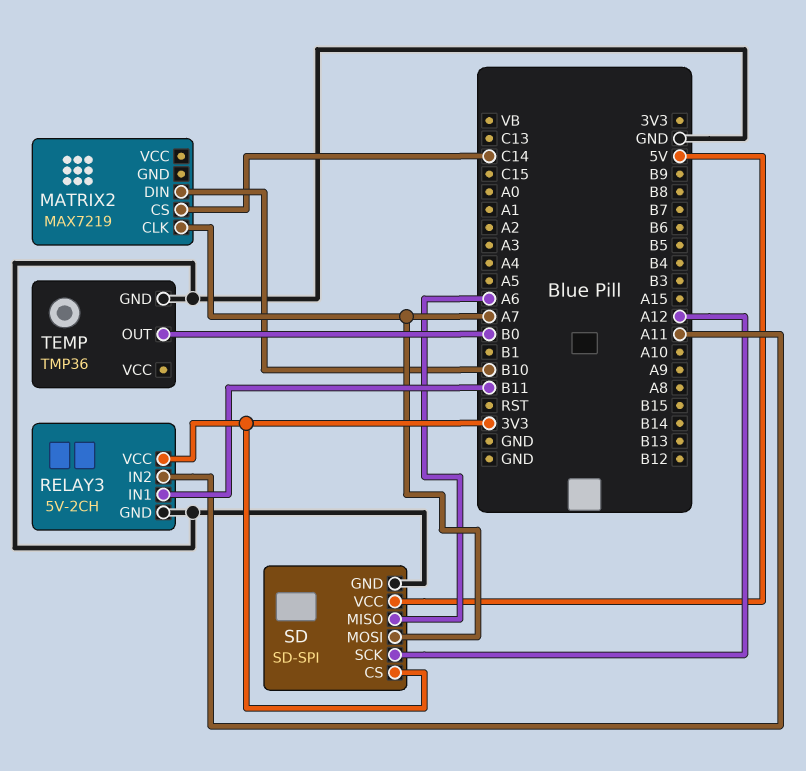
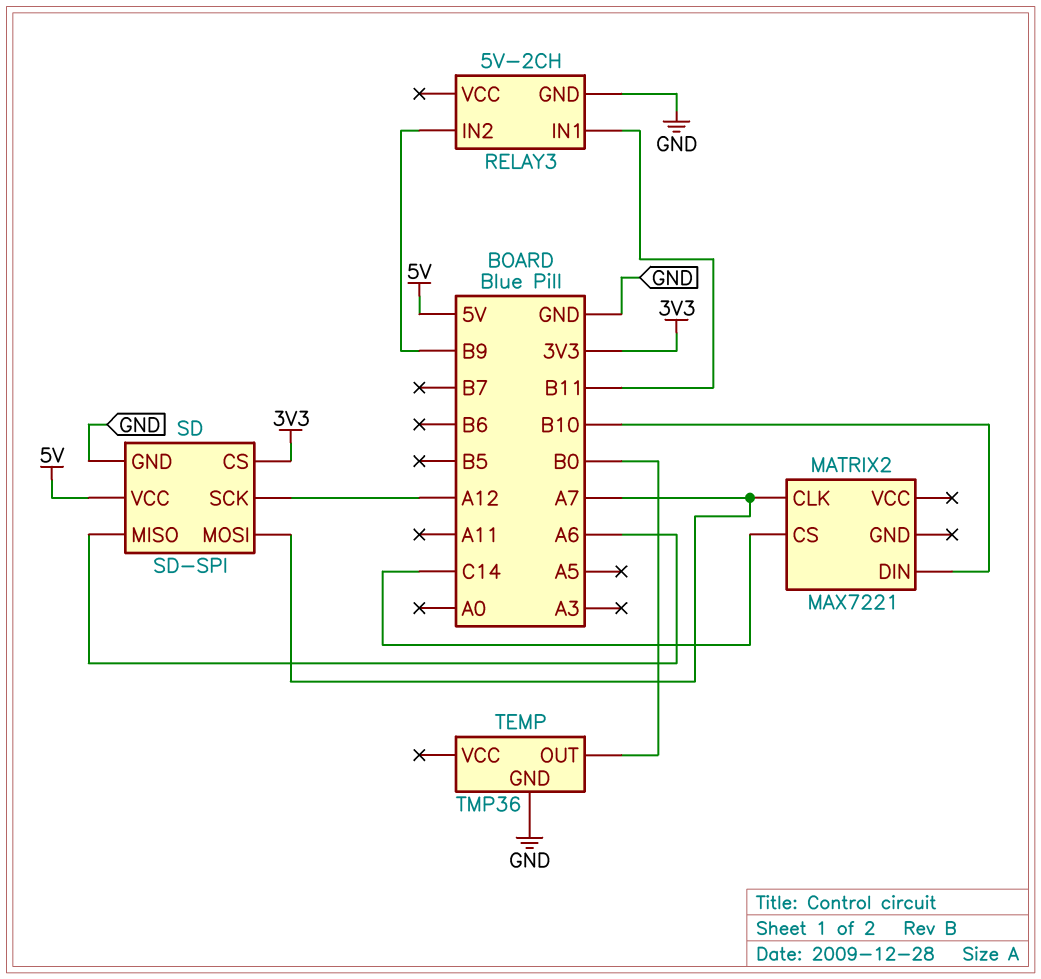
MATRIX2: MAX7219 -> MAX7221
RELAY3 pin IN2: A11 -> B9
RELAY3 pin VCC: 3V3 -> none

